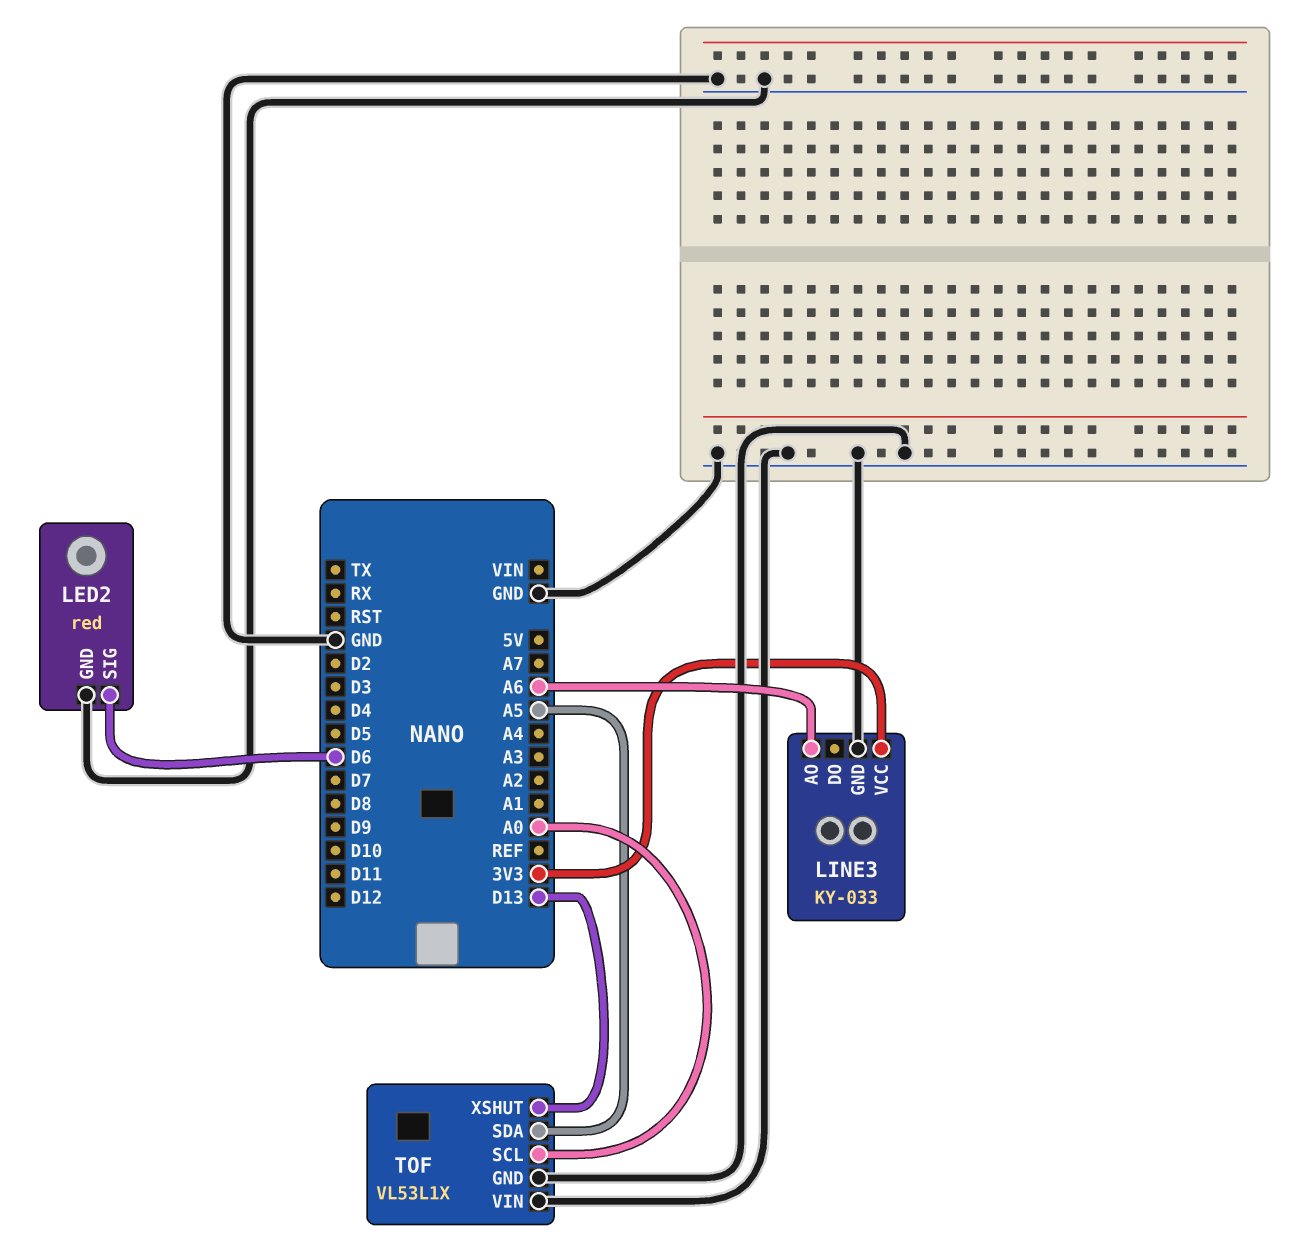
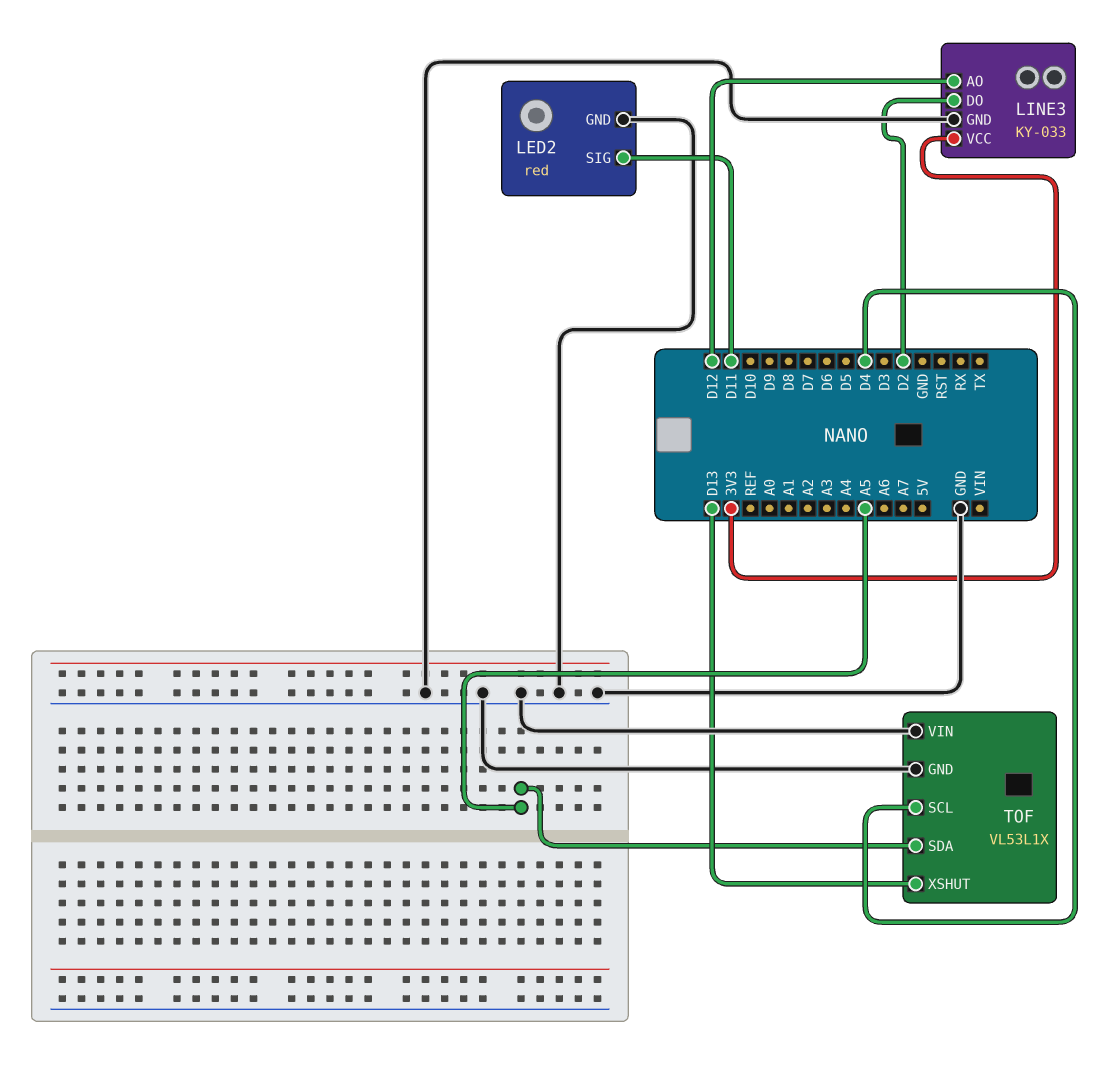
LED2 pin SIG: D6 -> D11
LINE3 pin AO: A6 -> D12
LINE3 pin DO: none -> D2
TOF pin SCL: A0 -> D4

